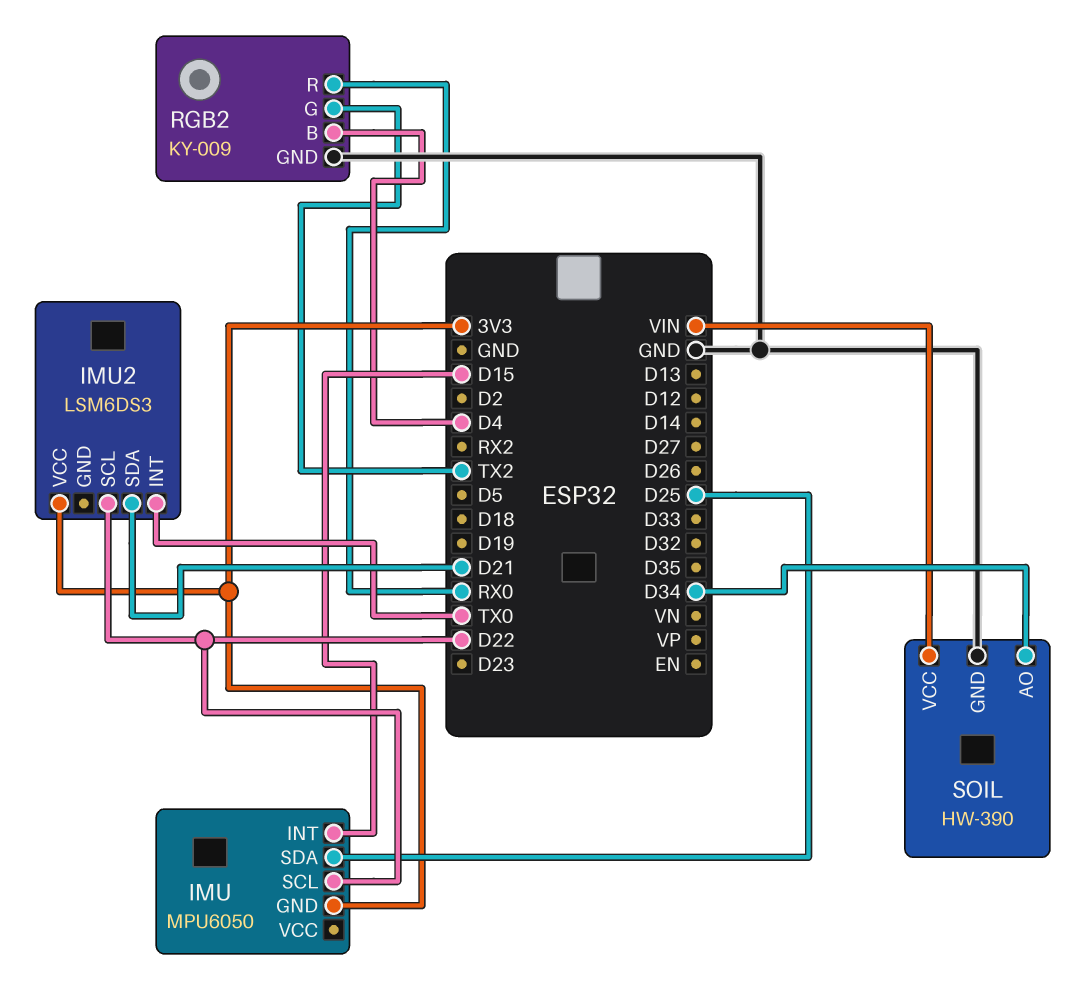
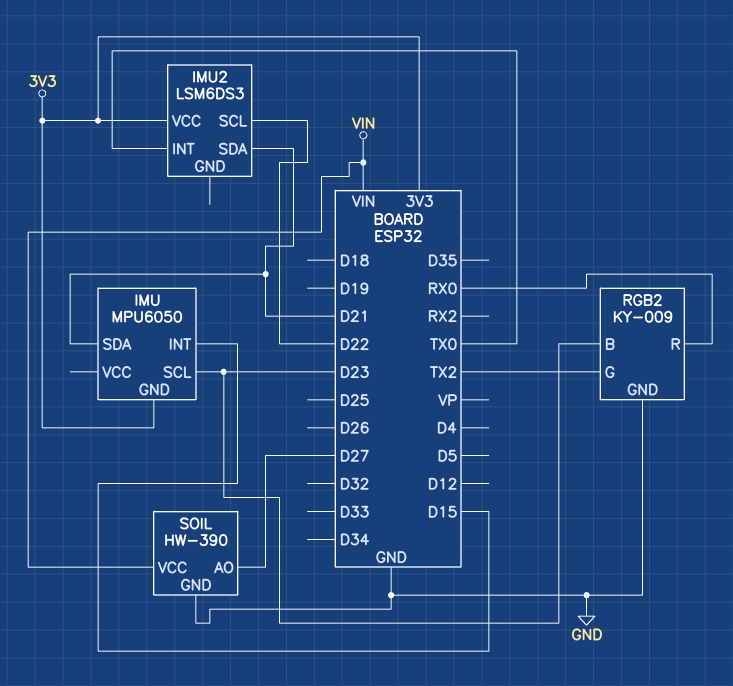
IMU pin SCL: D22 -> D23
IMU pin SDA: D25 -> D21
RGB2 pin B: D4 -> D23
SOIL pin AO: D34 -> D27

